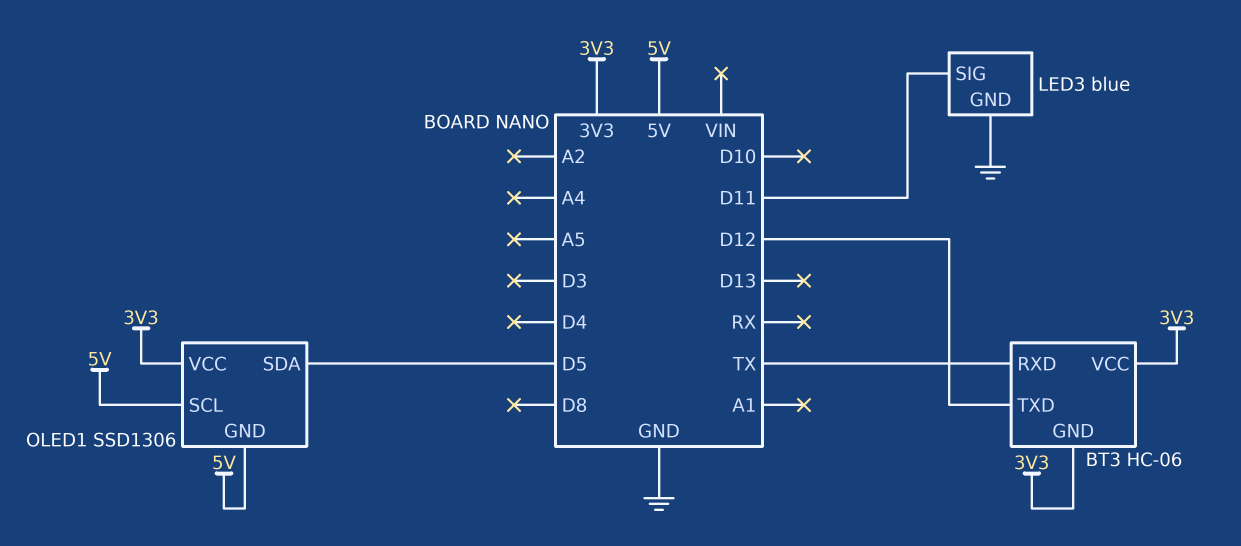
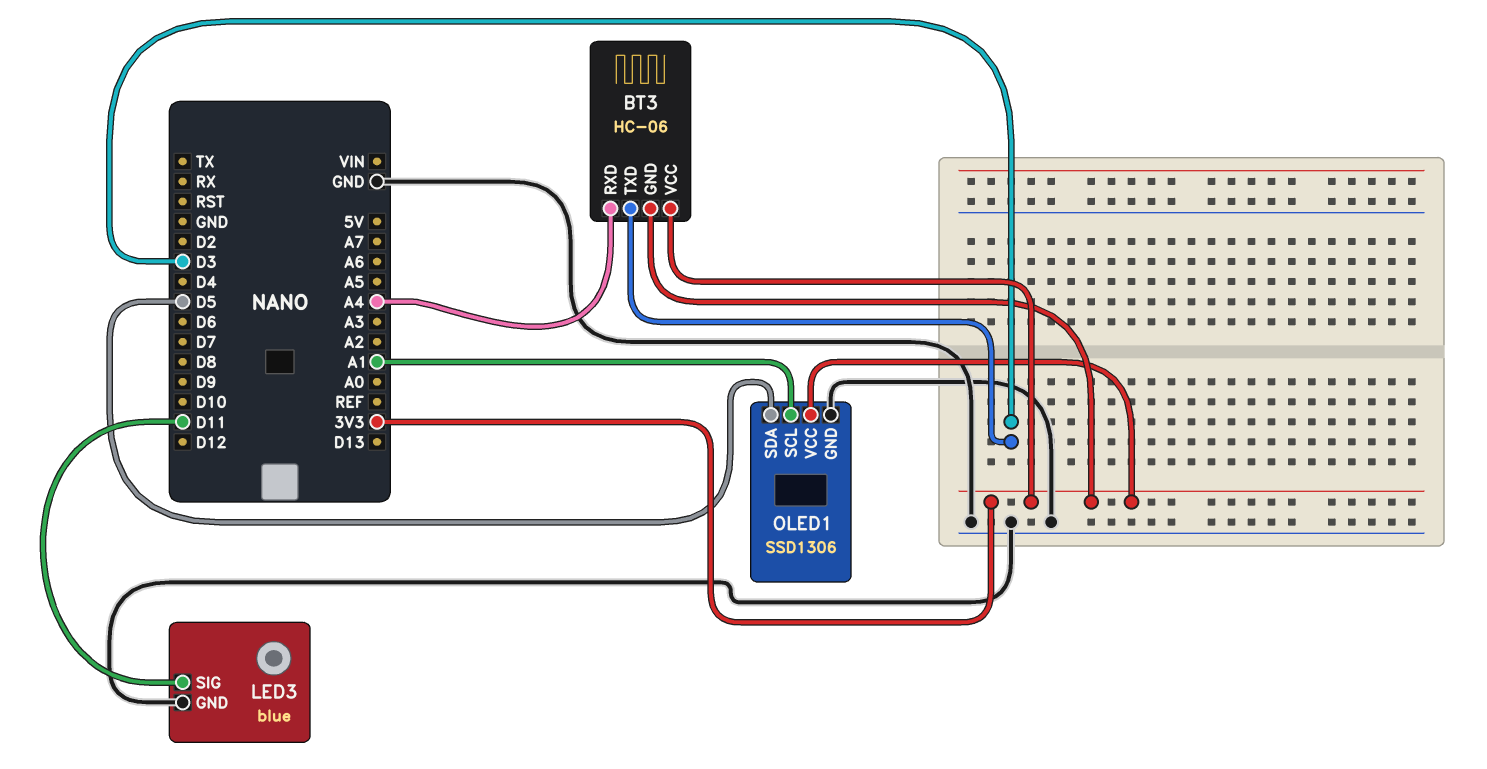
BT3 pin RXD: TX -> A4
BT3 pin TXD: D12 -> D3
OLED1 pin GND: 5V -> GND
OLED1 pin SCL: 5V -> A1

